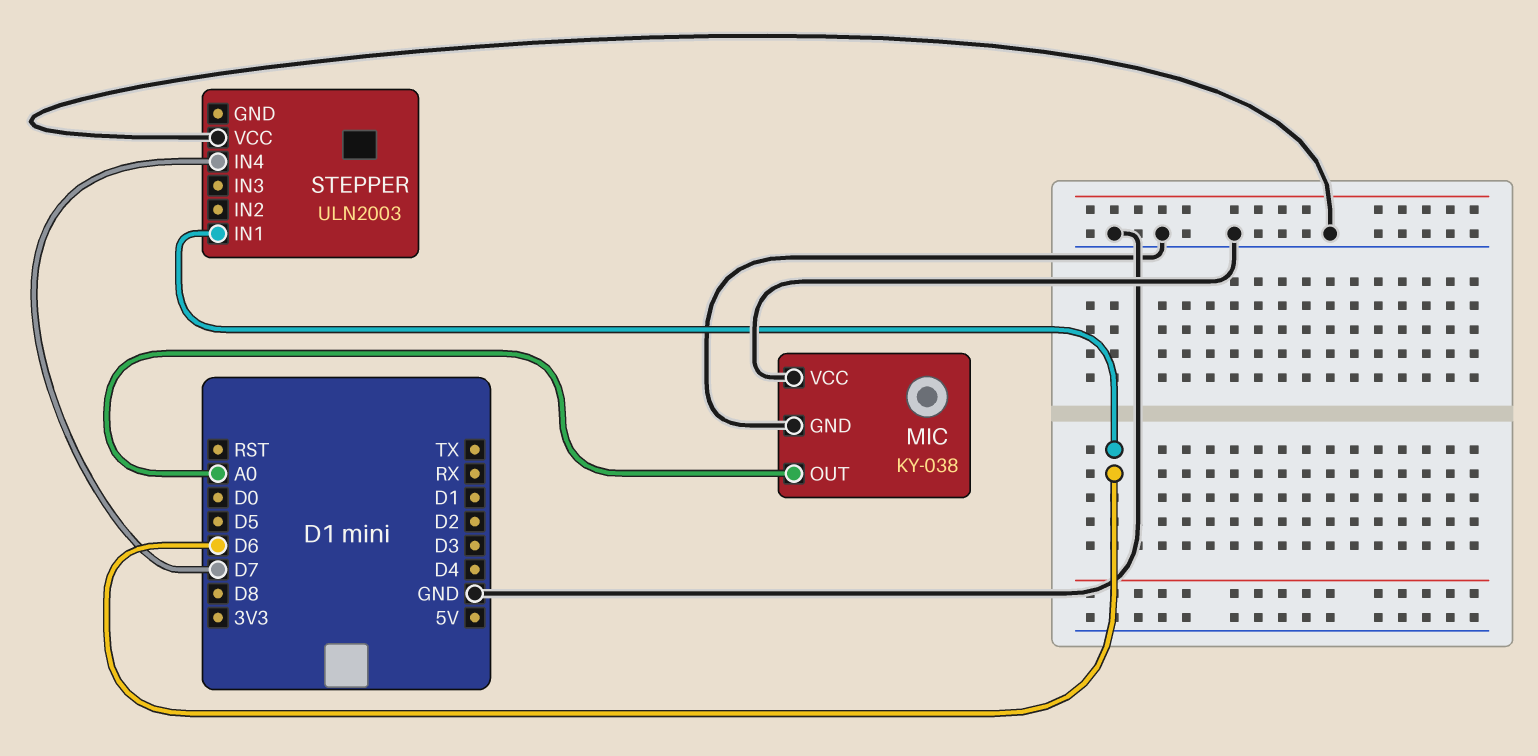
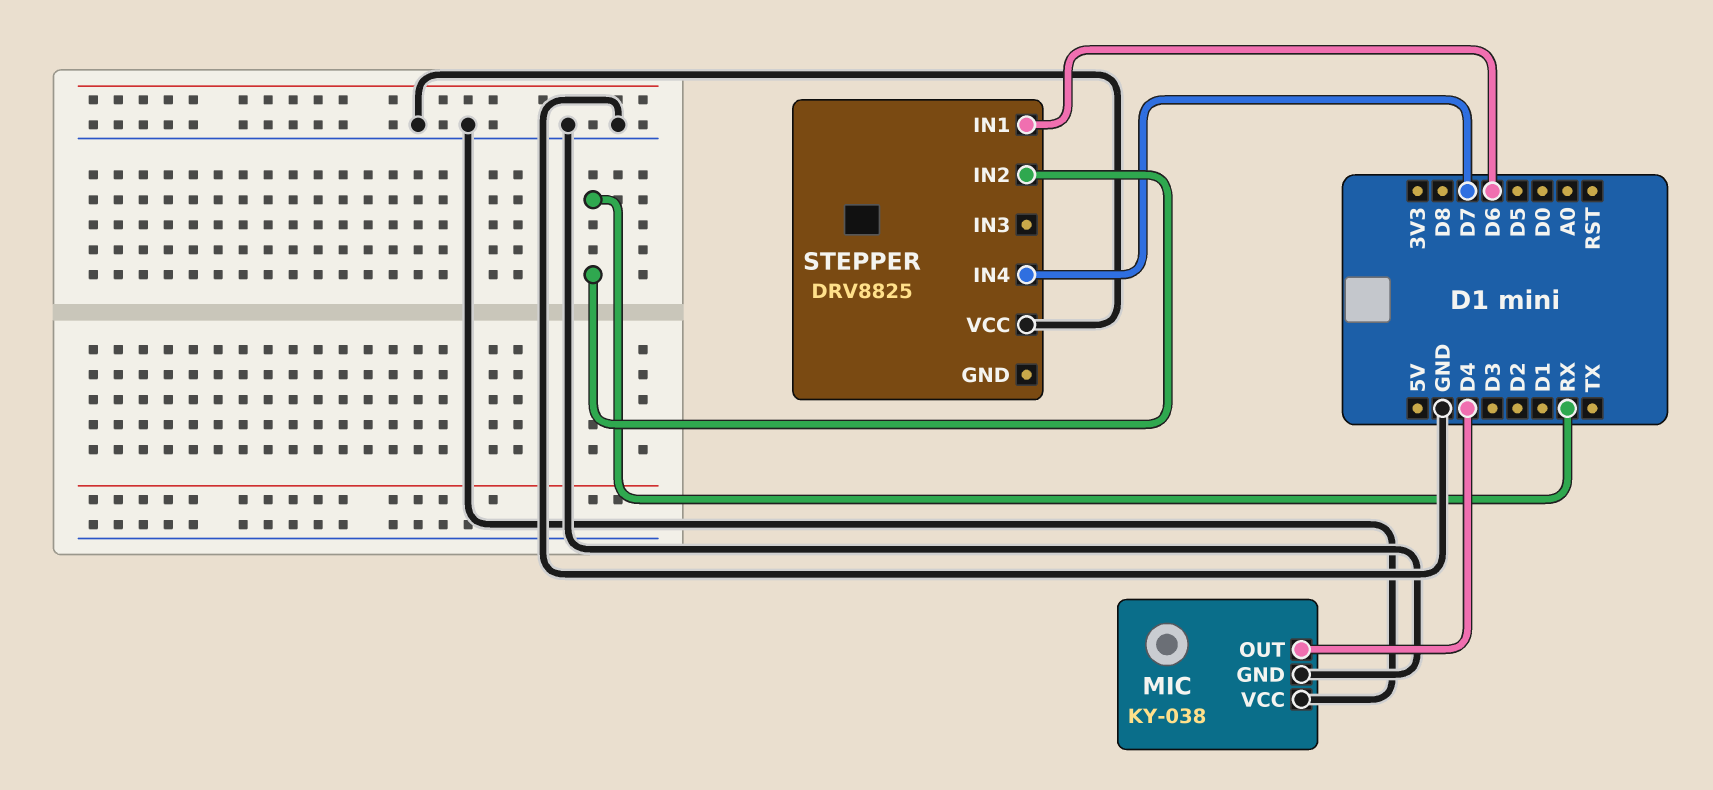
MIC pin OUT: A0 -> D4
STEPPER: ULN2003 -> DRV8825
STEPPER pin IN2: none -> RX

